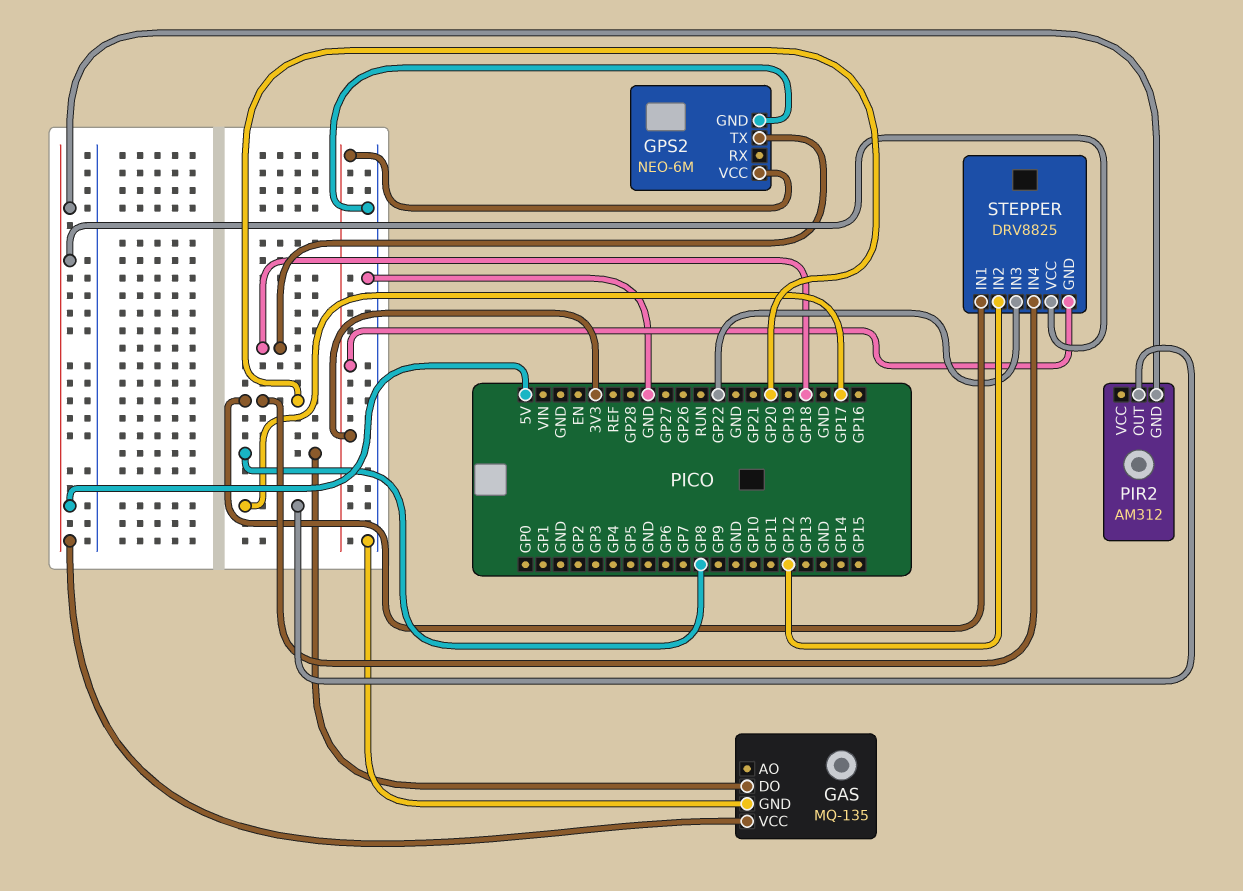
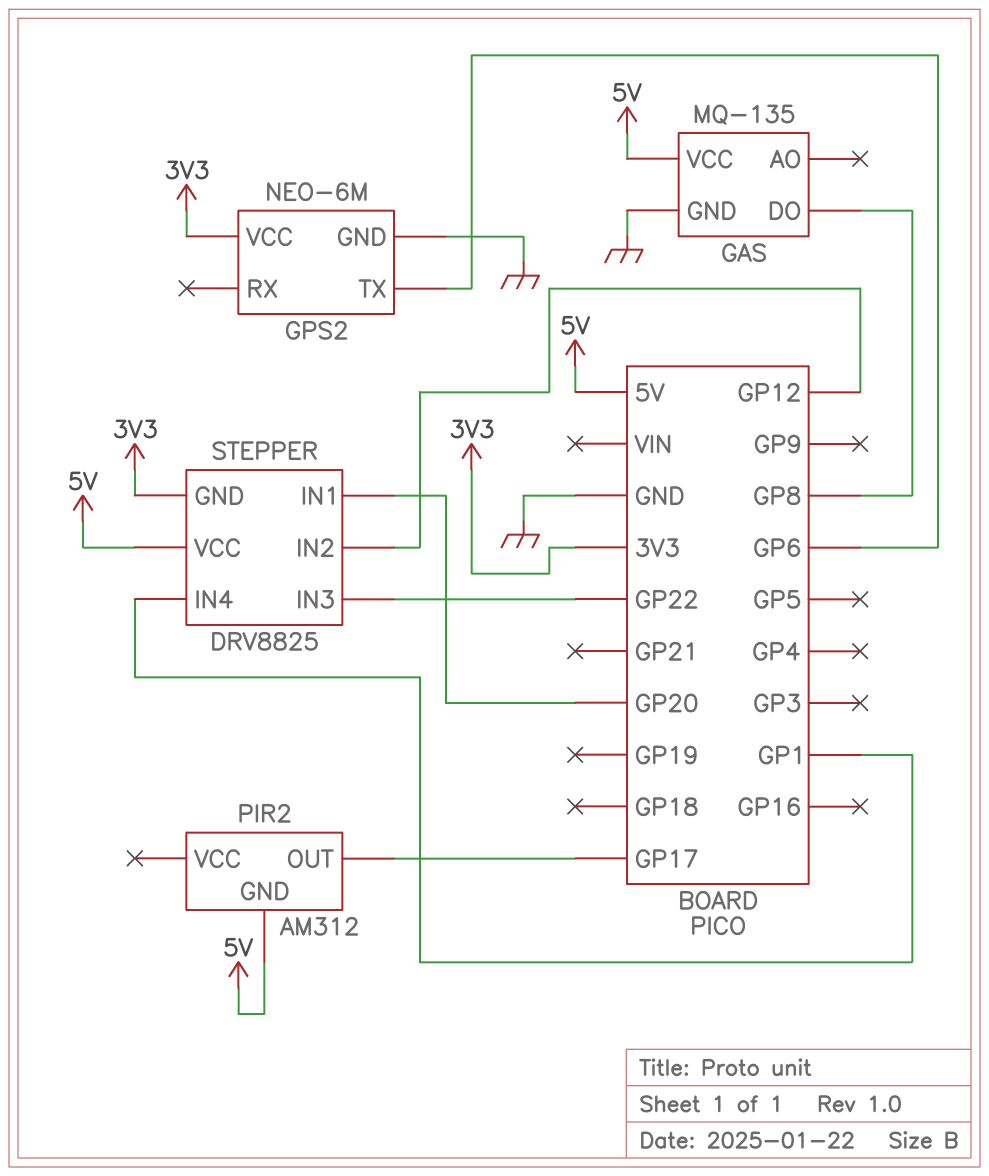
GPS2 pin TX: GP18 -> GP6
STEPPER pin IN4: GP20 -> GP1

